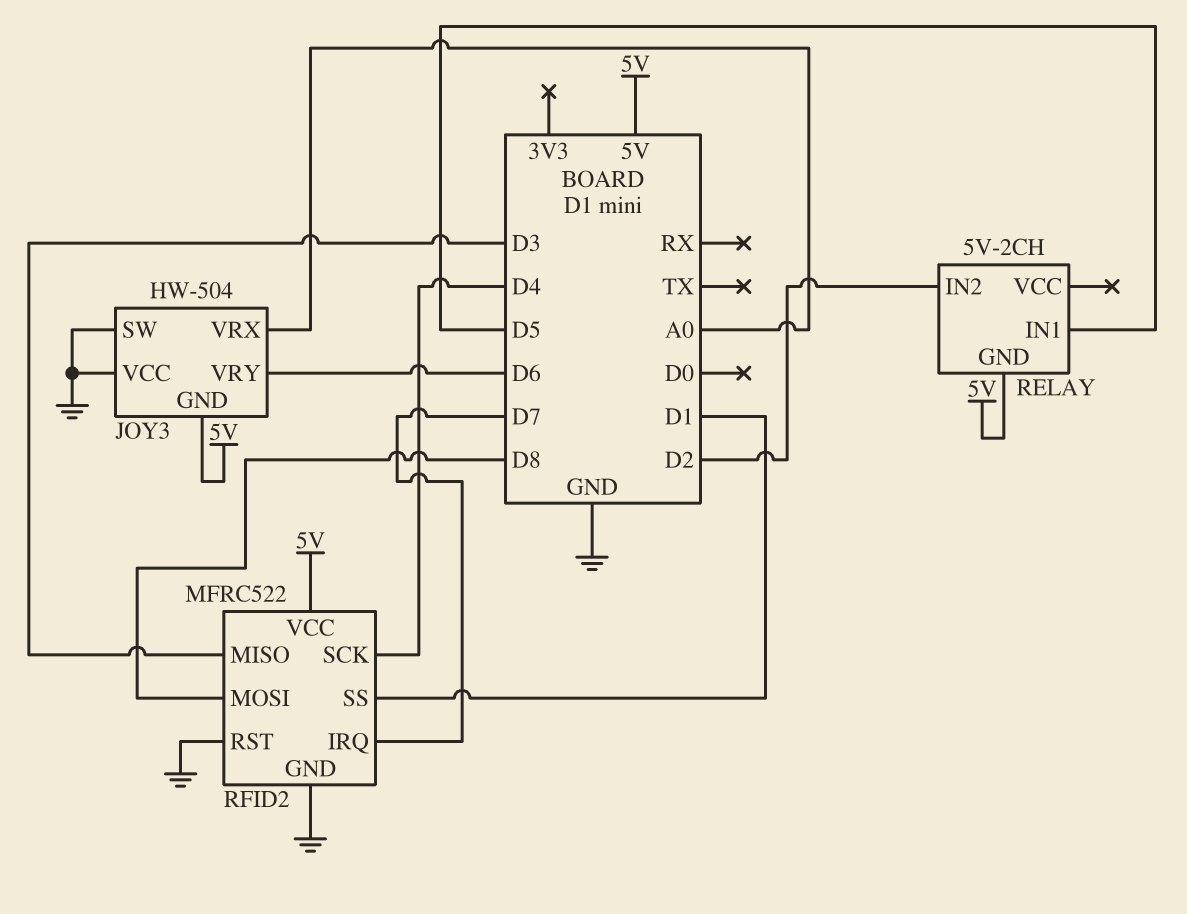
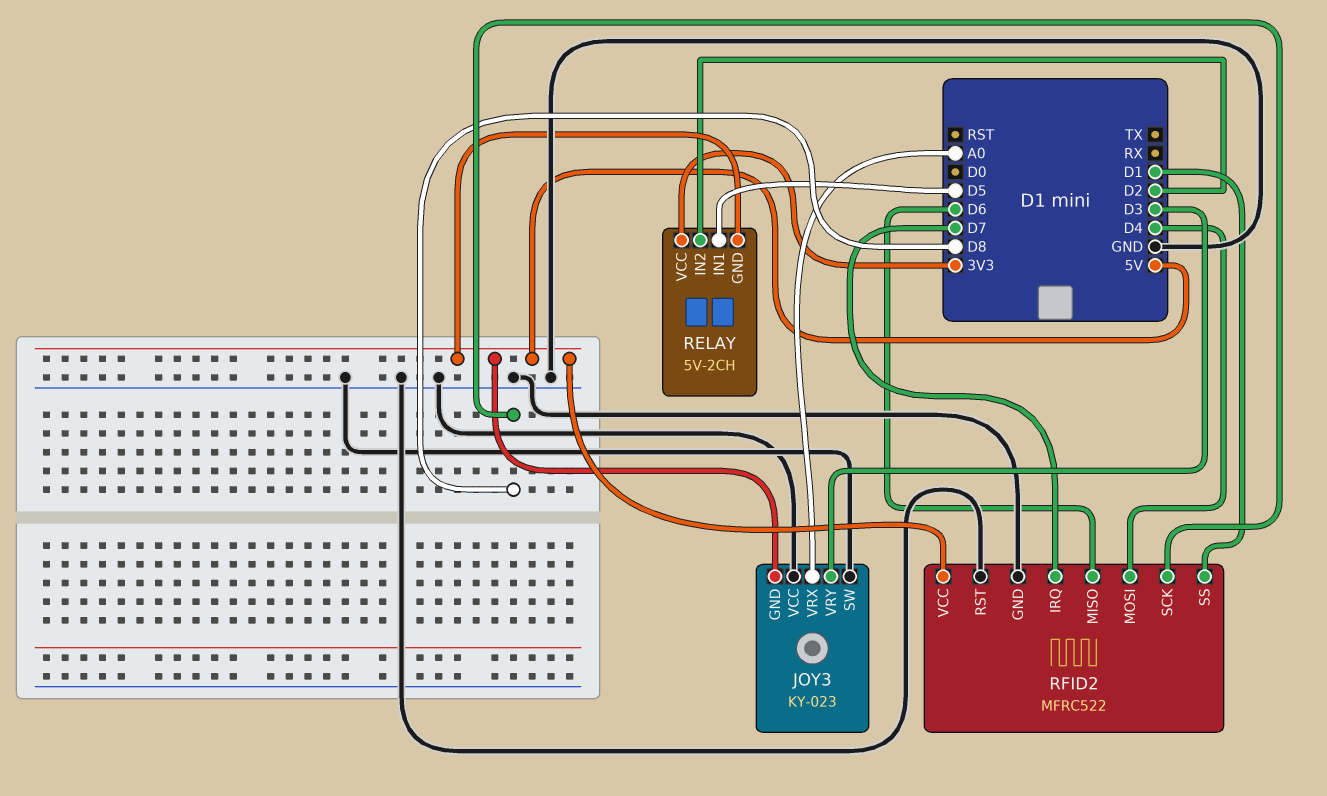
JOY3: HW-504 -> KY-023
JOY3 pin VRY: D6 -> D3
RELAY pin VCC: none -> 3V3
RFID2 pin MISO: D3 -> D6
RFID2 pin MOSI: D8 -> D4
RFID2 pin SCK: D4 -> D8

